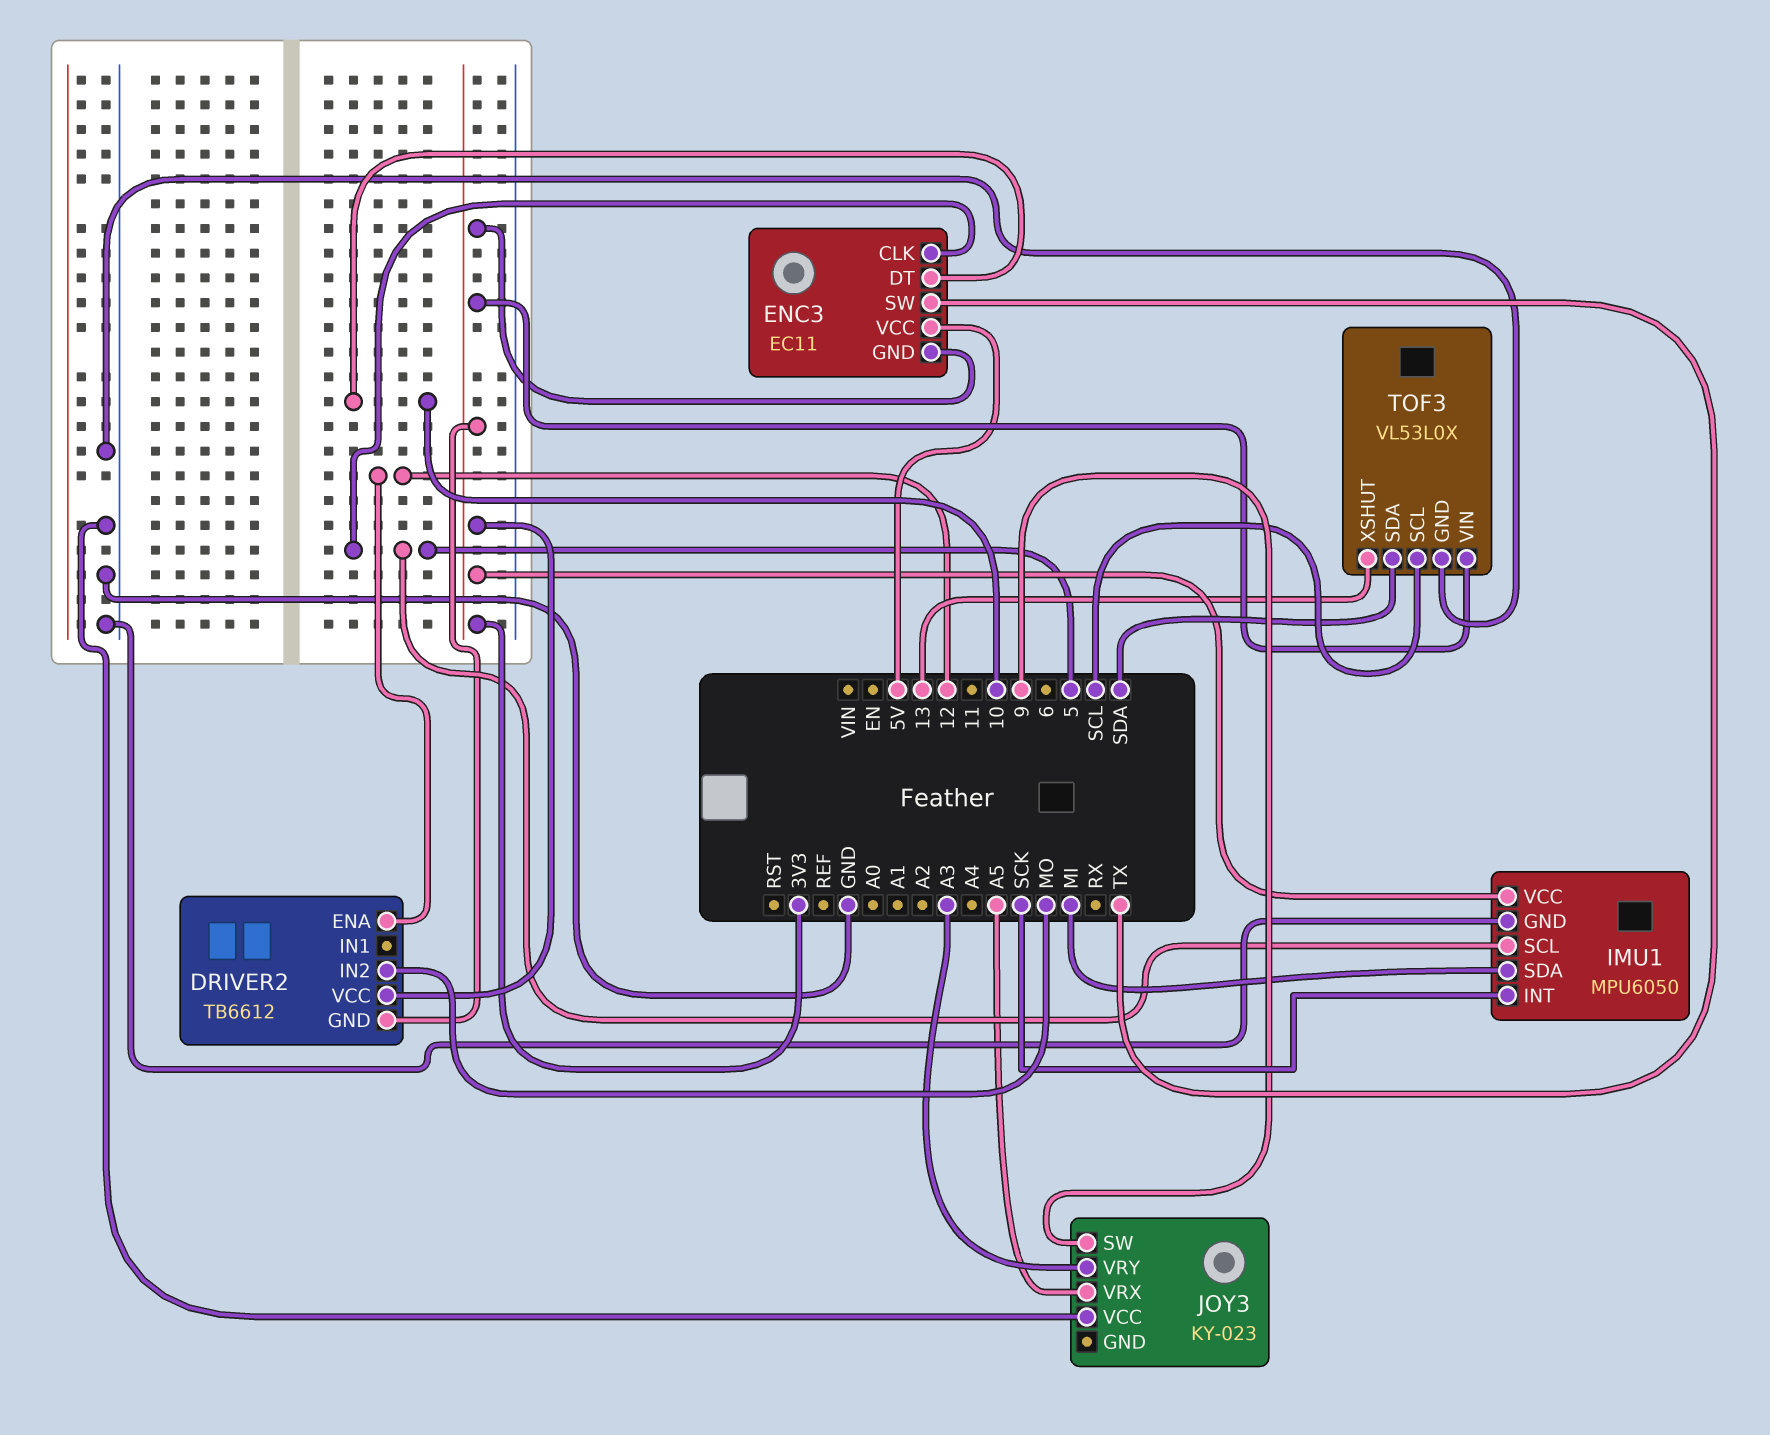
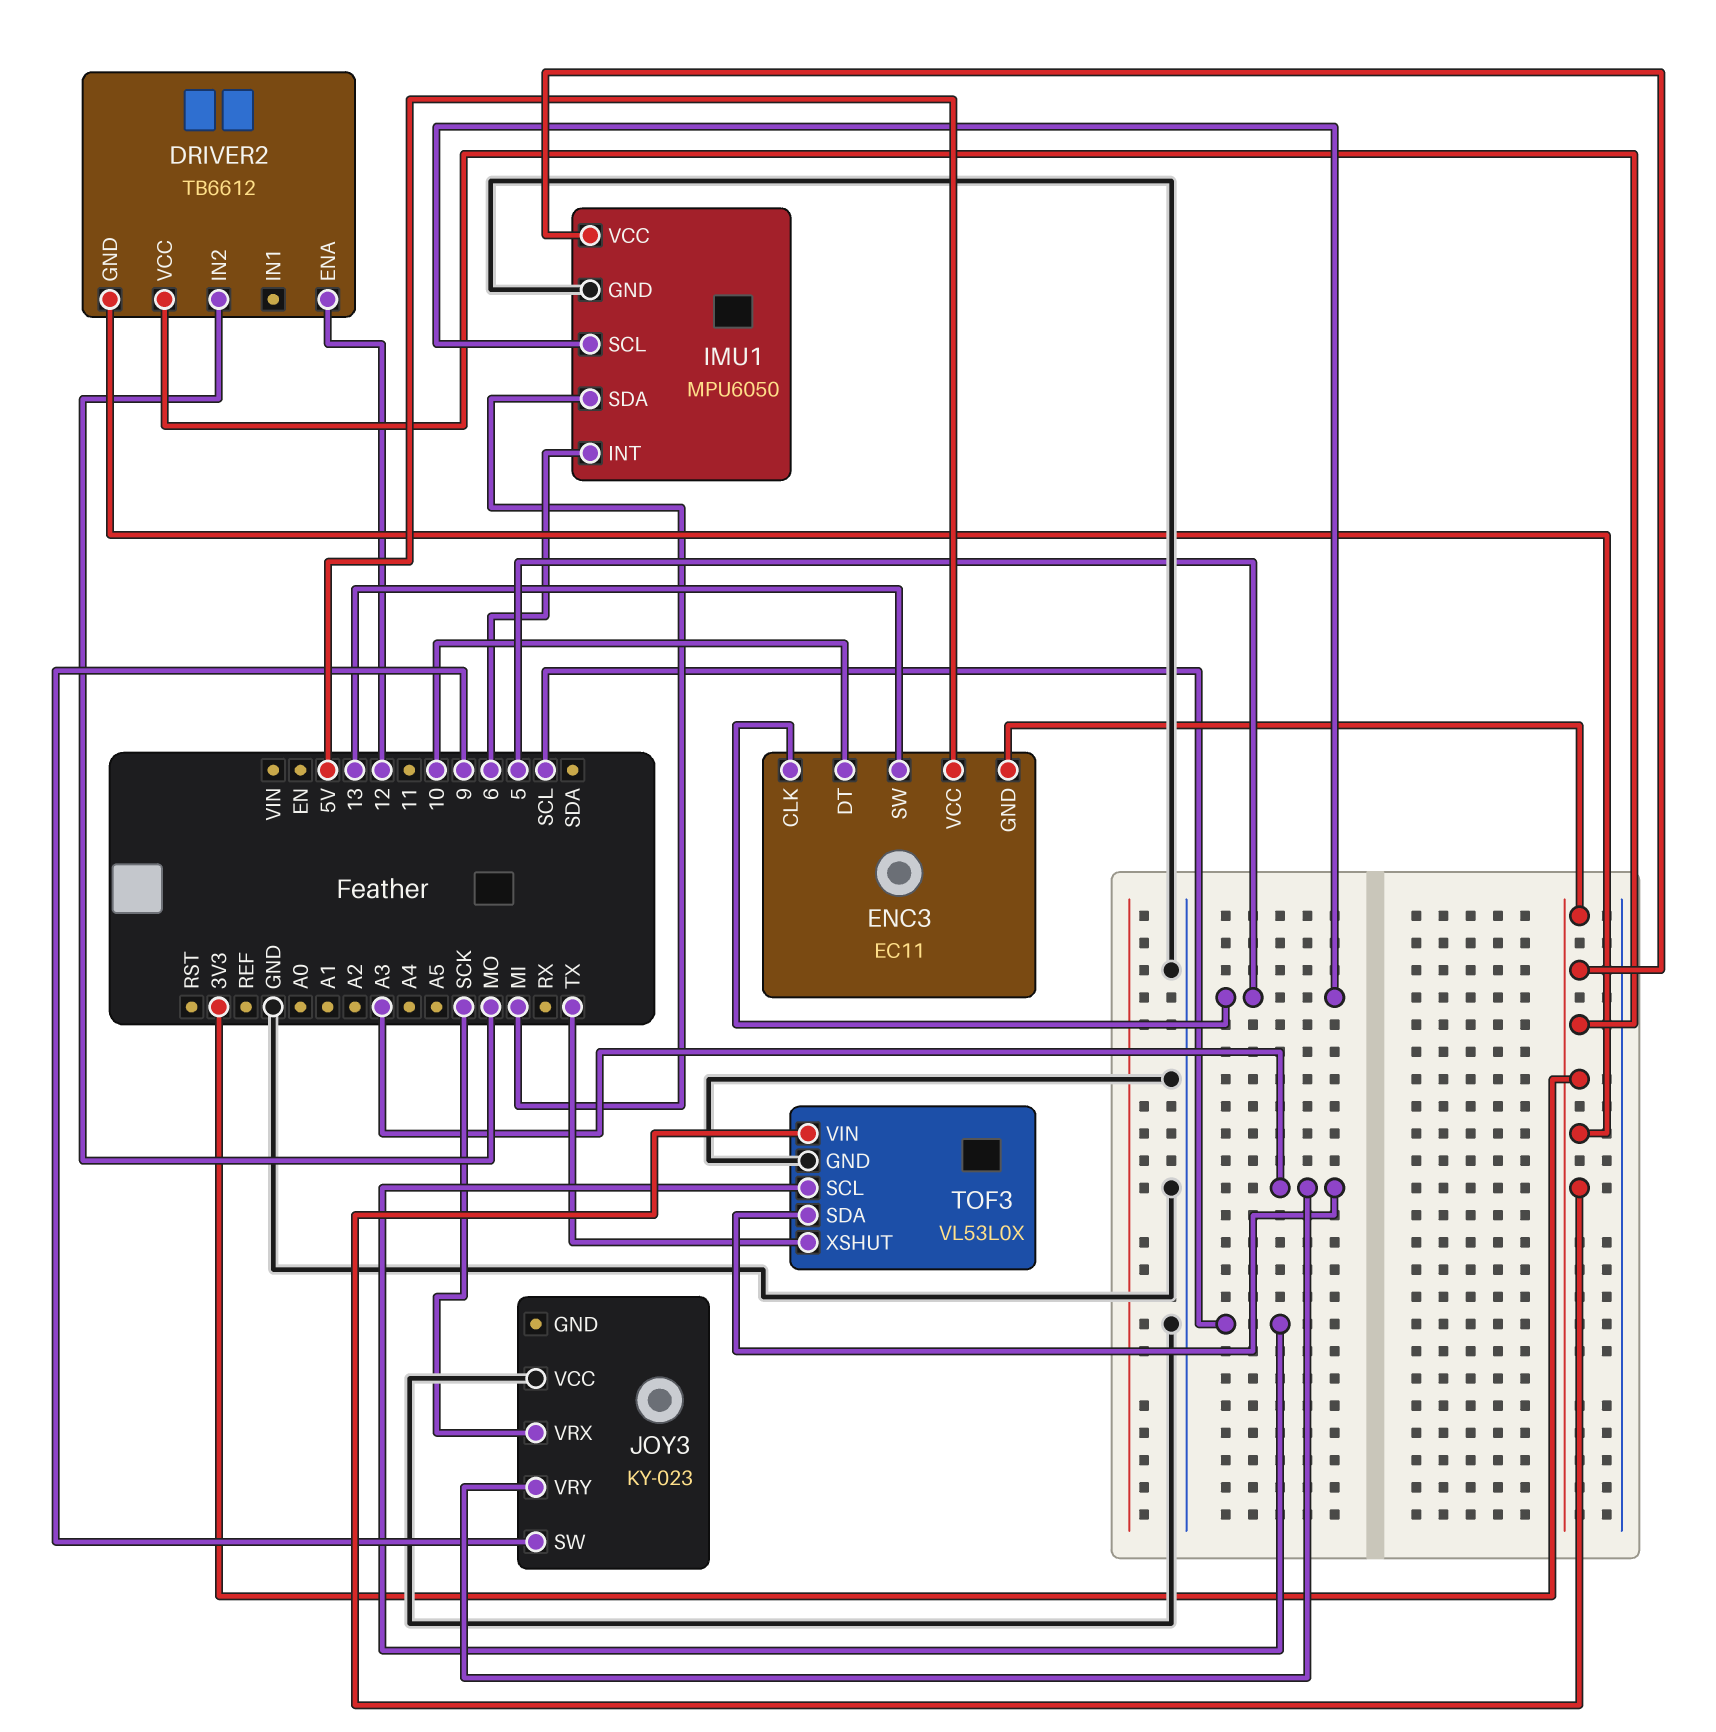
ENC3 pin SW: TX -> 13
IMU1 pin INT: SCK -> 6
JOY3 pin VRX: A5 -> SCK
TOF3 pin SDA: SDA -> A3
TOF3 pin XSHUT: 13 -> TX

